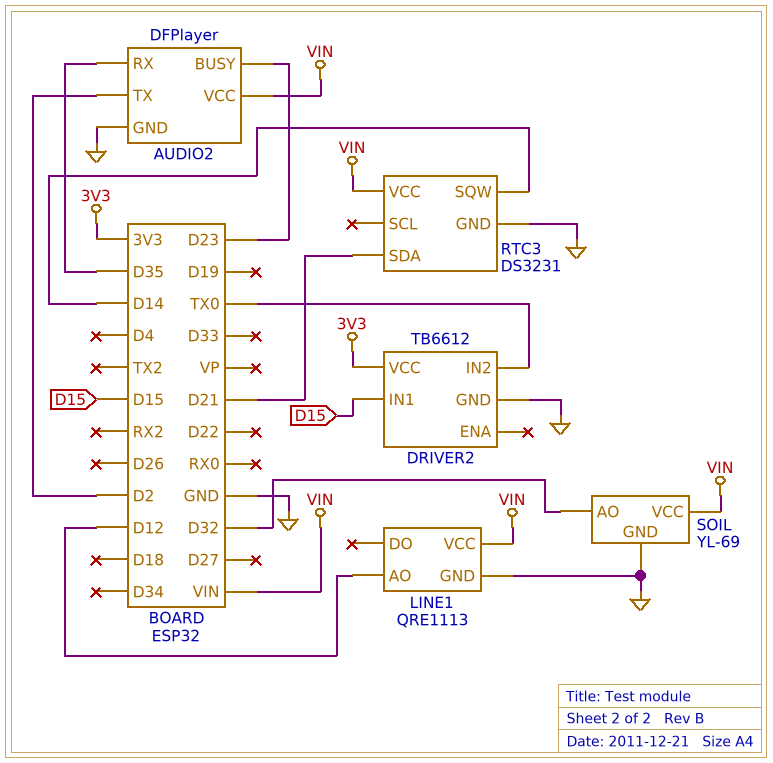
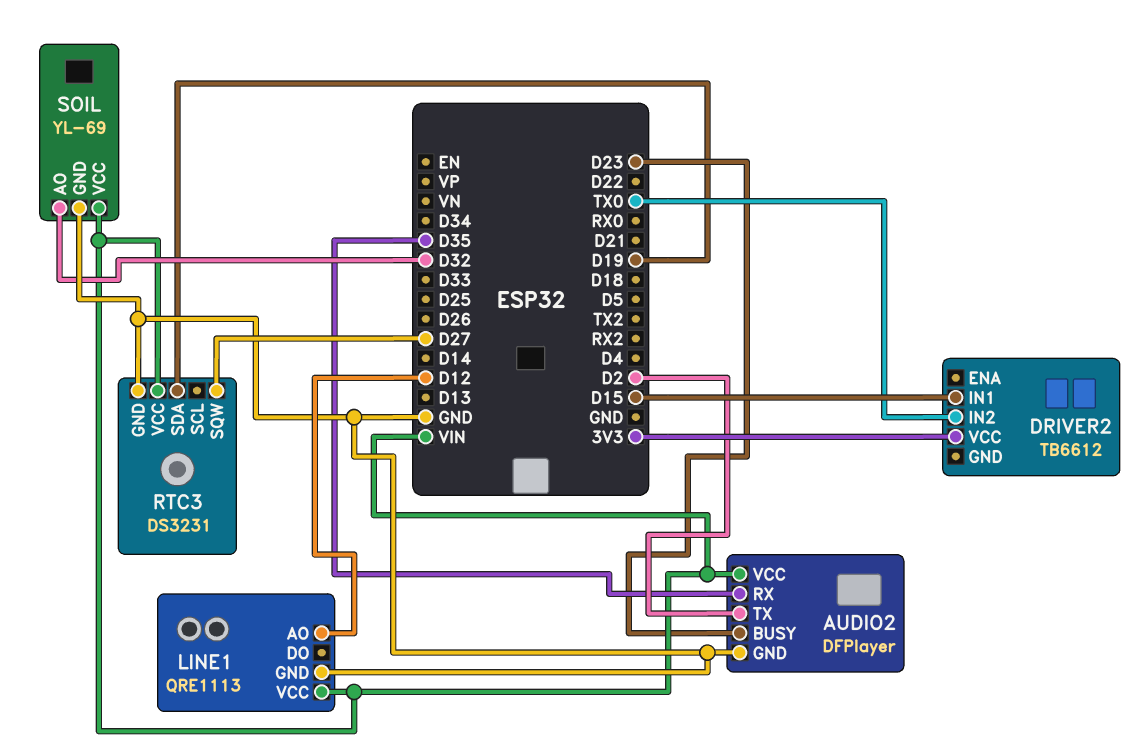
DRIVER2 pin GND: GND -> none
RTC3 pin SDA: D21 -> D19
RTC3 pin SQW: D14 -> D27

